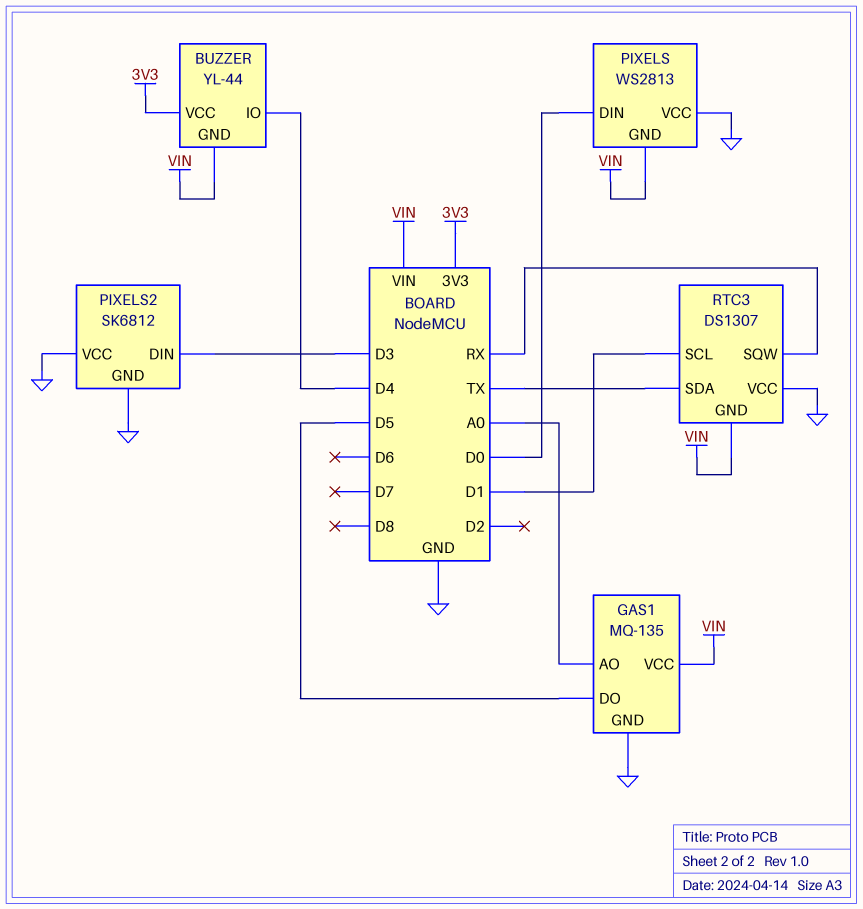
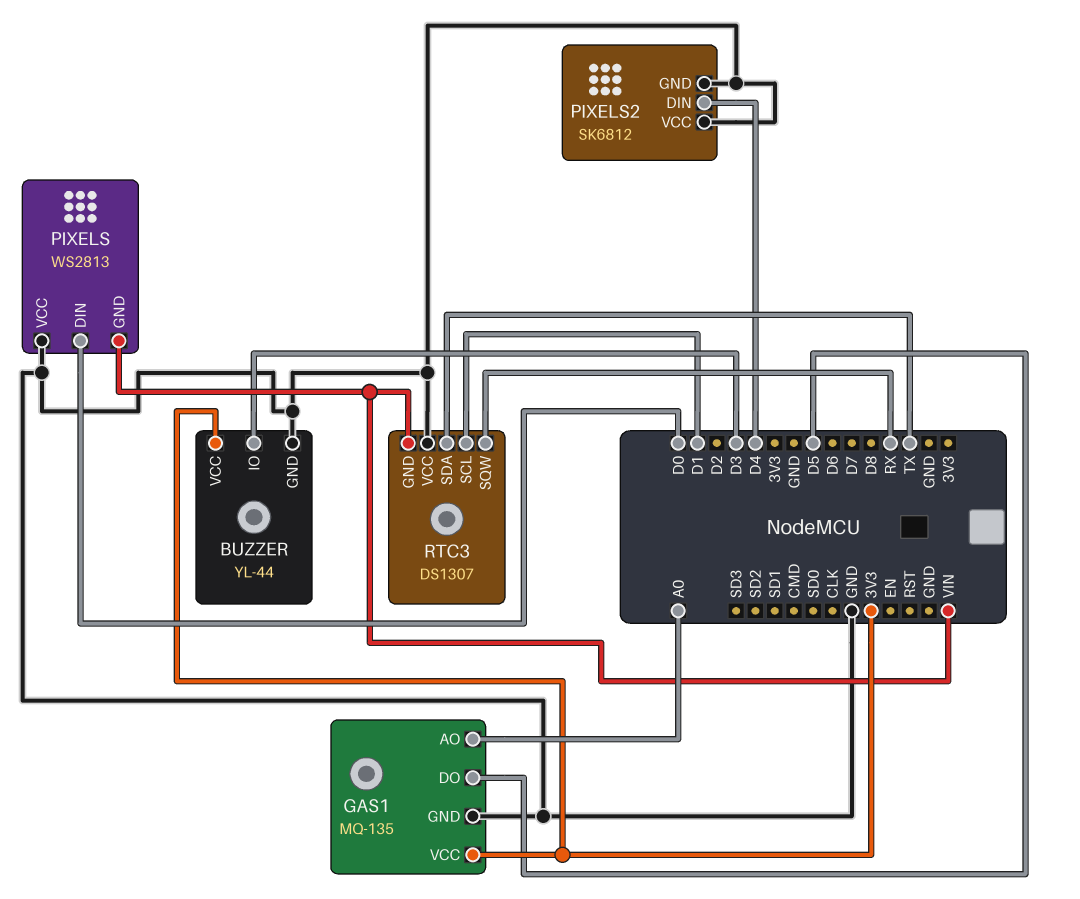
BUZZER pin GND: VIN -> GND
BUZZER pin IO: D4 -> D3
GAS1 pin VCC: VIN -> 3V3
PIXELS2 pin DIN: D3 -> D4

